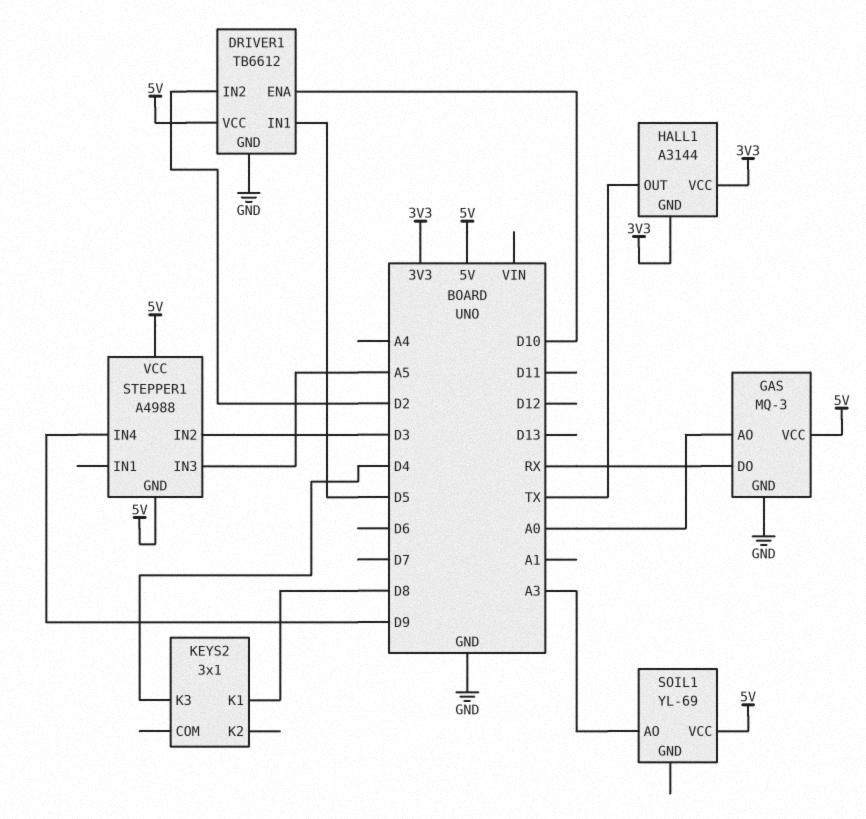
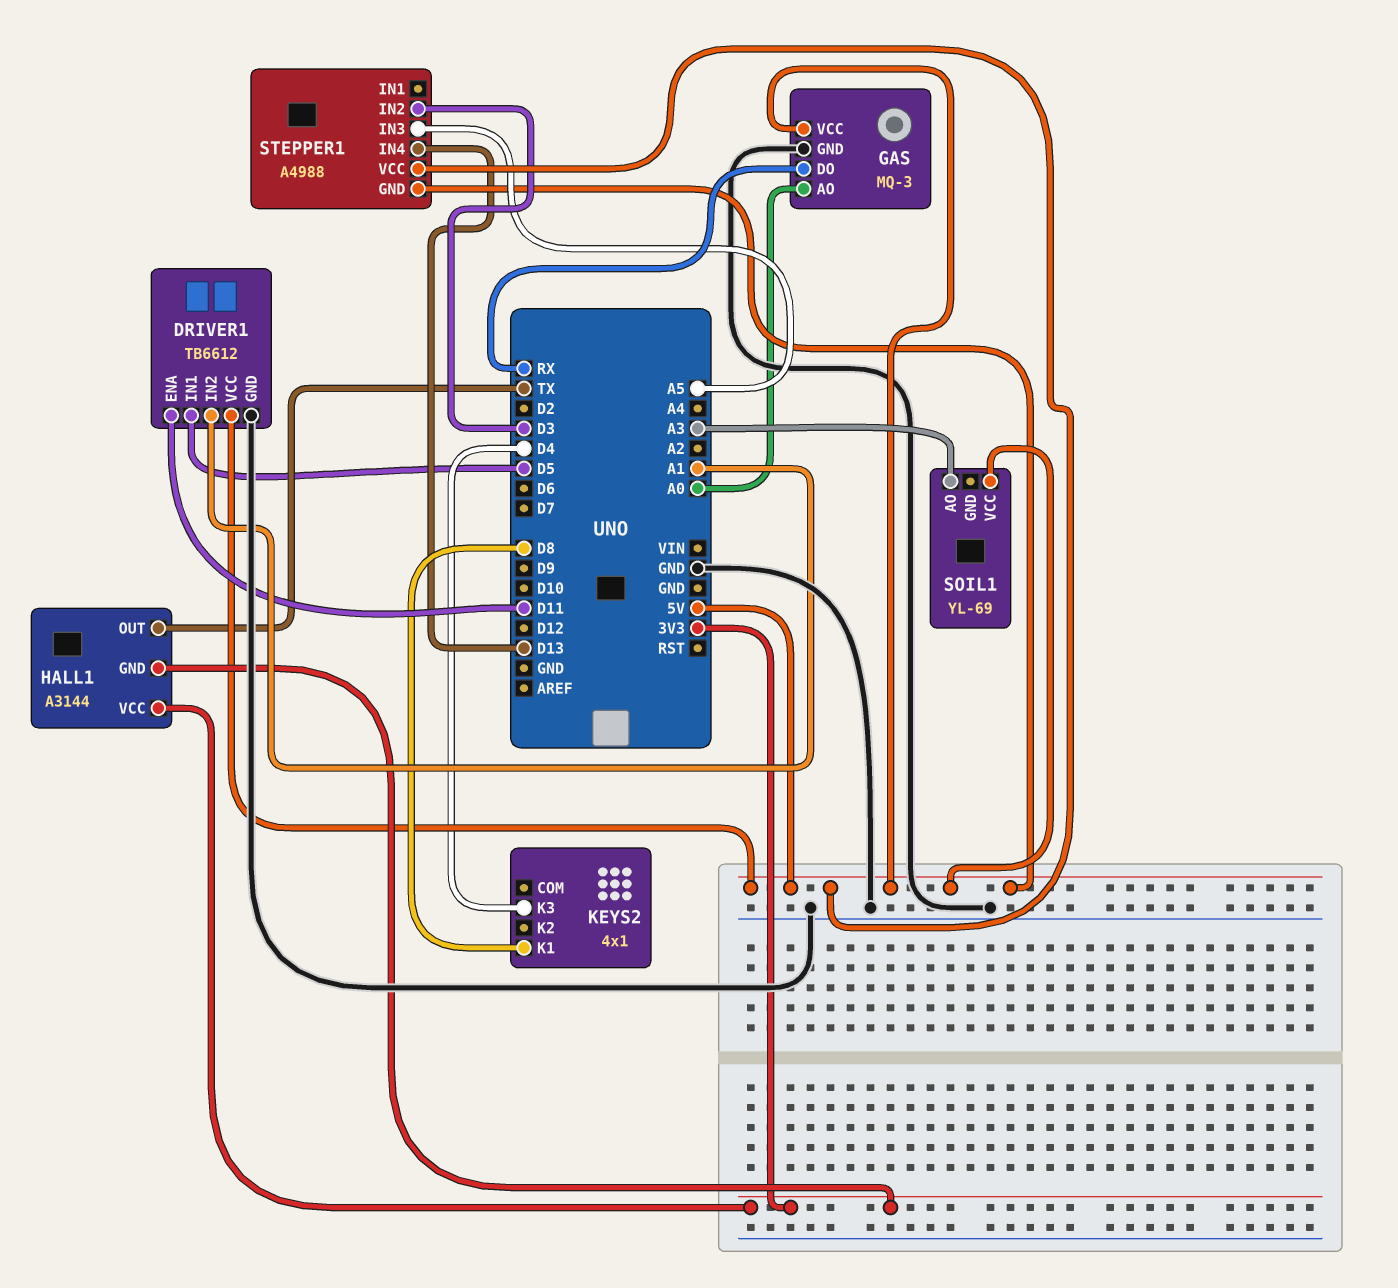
DRIVER1 pin ENA: D10 -> D11
DRIVER1 pin IN2: D2 -> A1
KEYS2: 3x1 -> 4x1
STEPPER1 pin IN4: D9 -> D13

